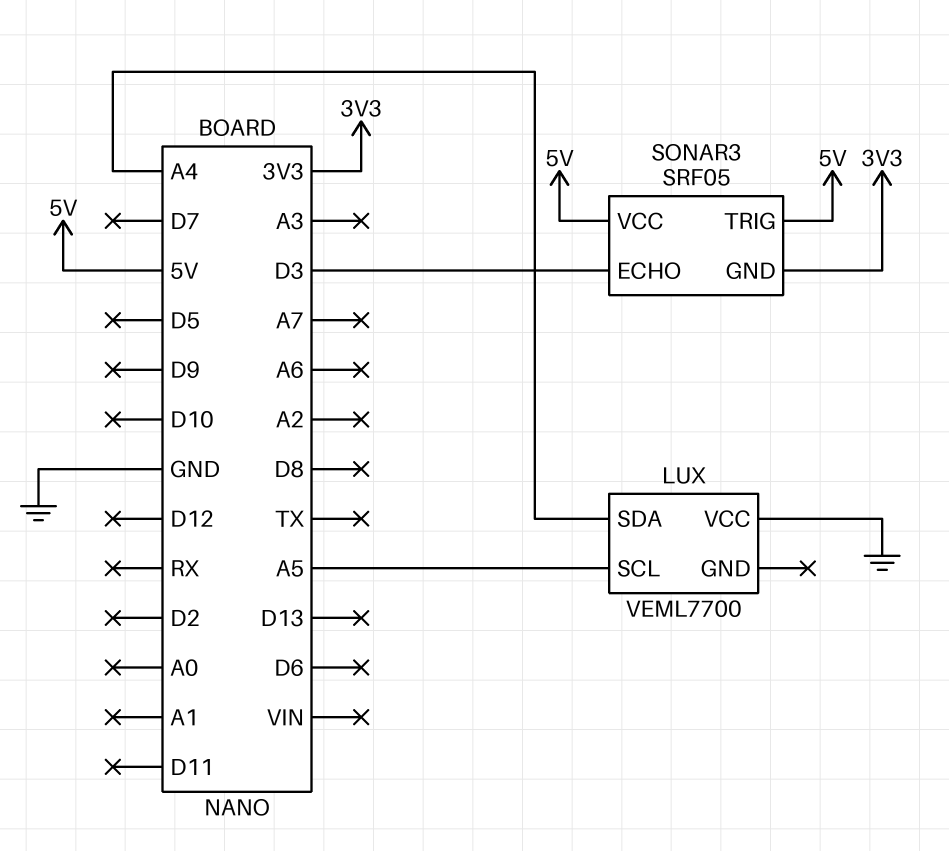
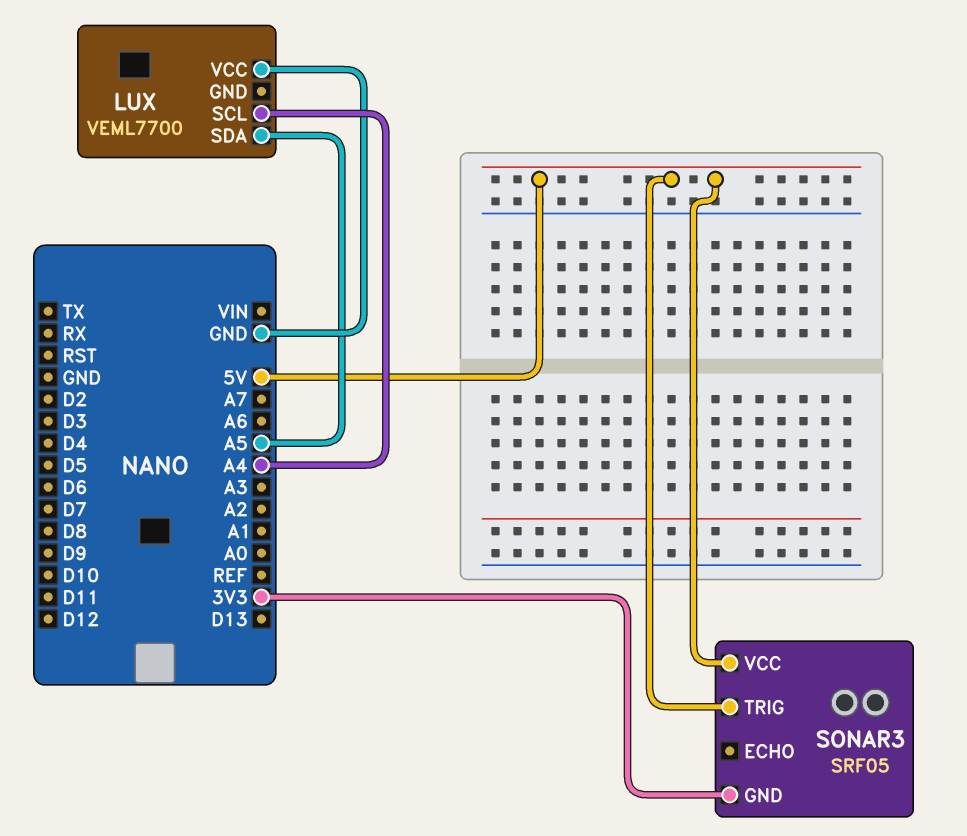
LUX pin SCL: A5 -> A4
LUX pin SDA: A4 -> A5
SONAR3 pin ECHO: D3 -> none

